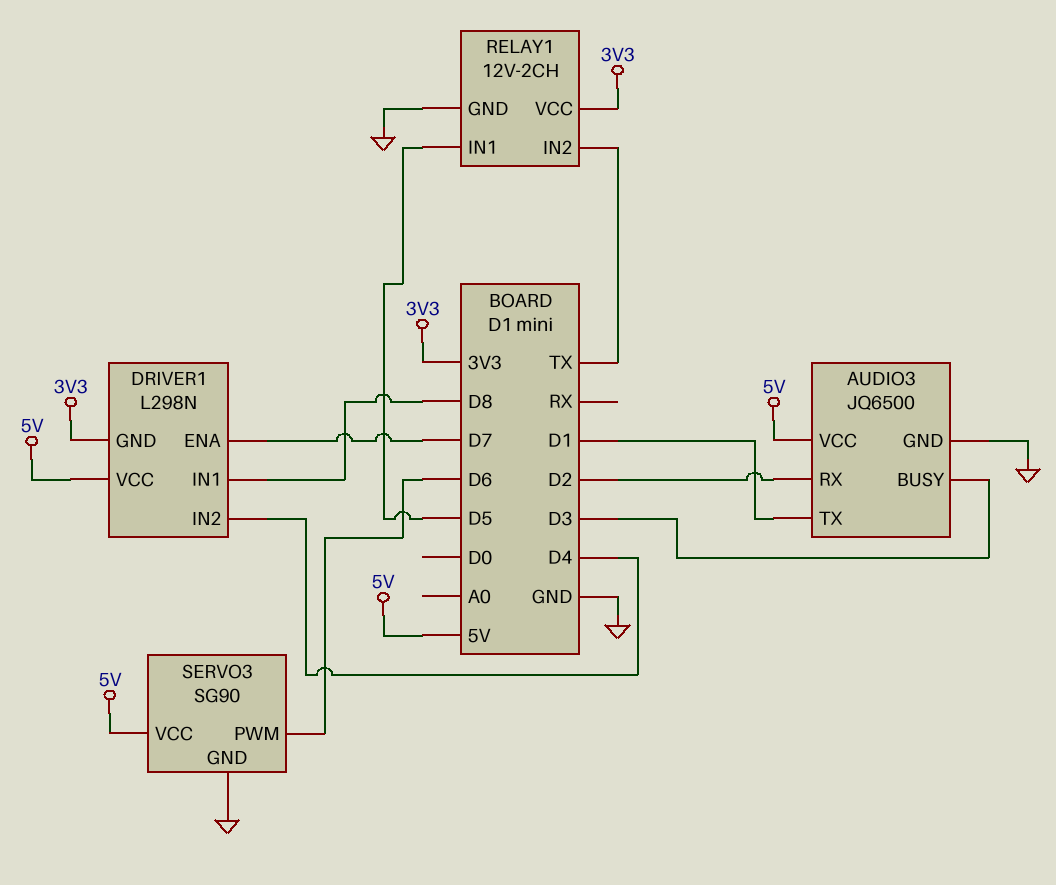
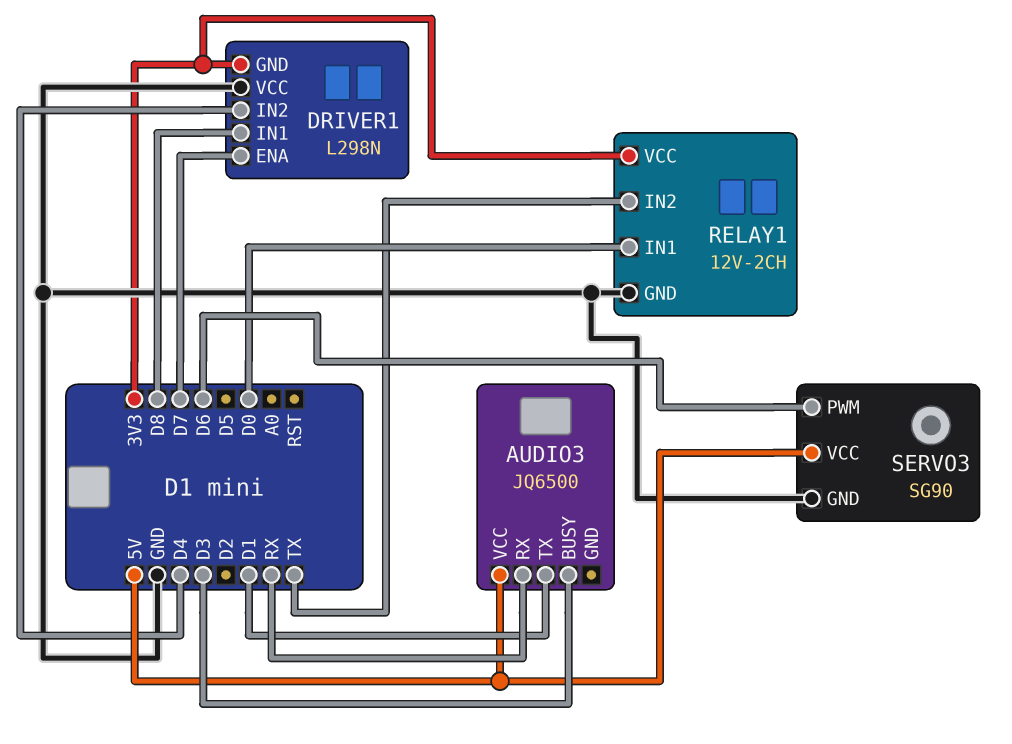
AUDIO3 pin GND: GND -> none
AUDIO3 pin RX: D2 -> RX
DRIVER1 pin VCC: 5V -> GND
RELAY1 pin IN1: D5 -> D0

